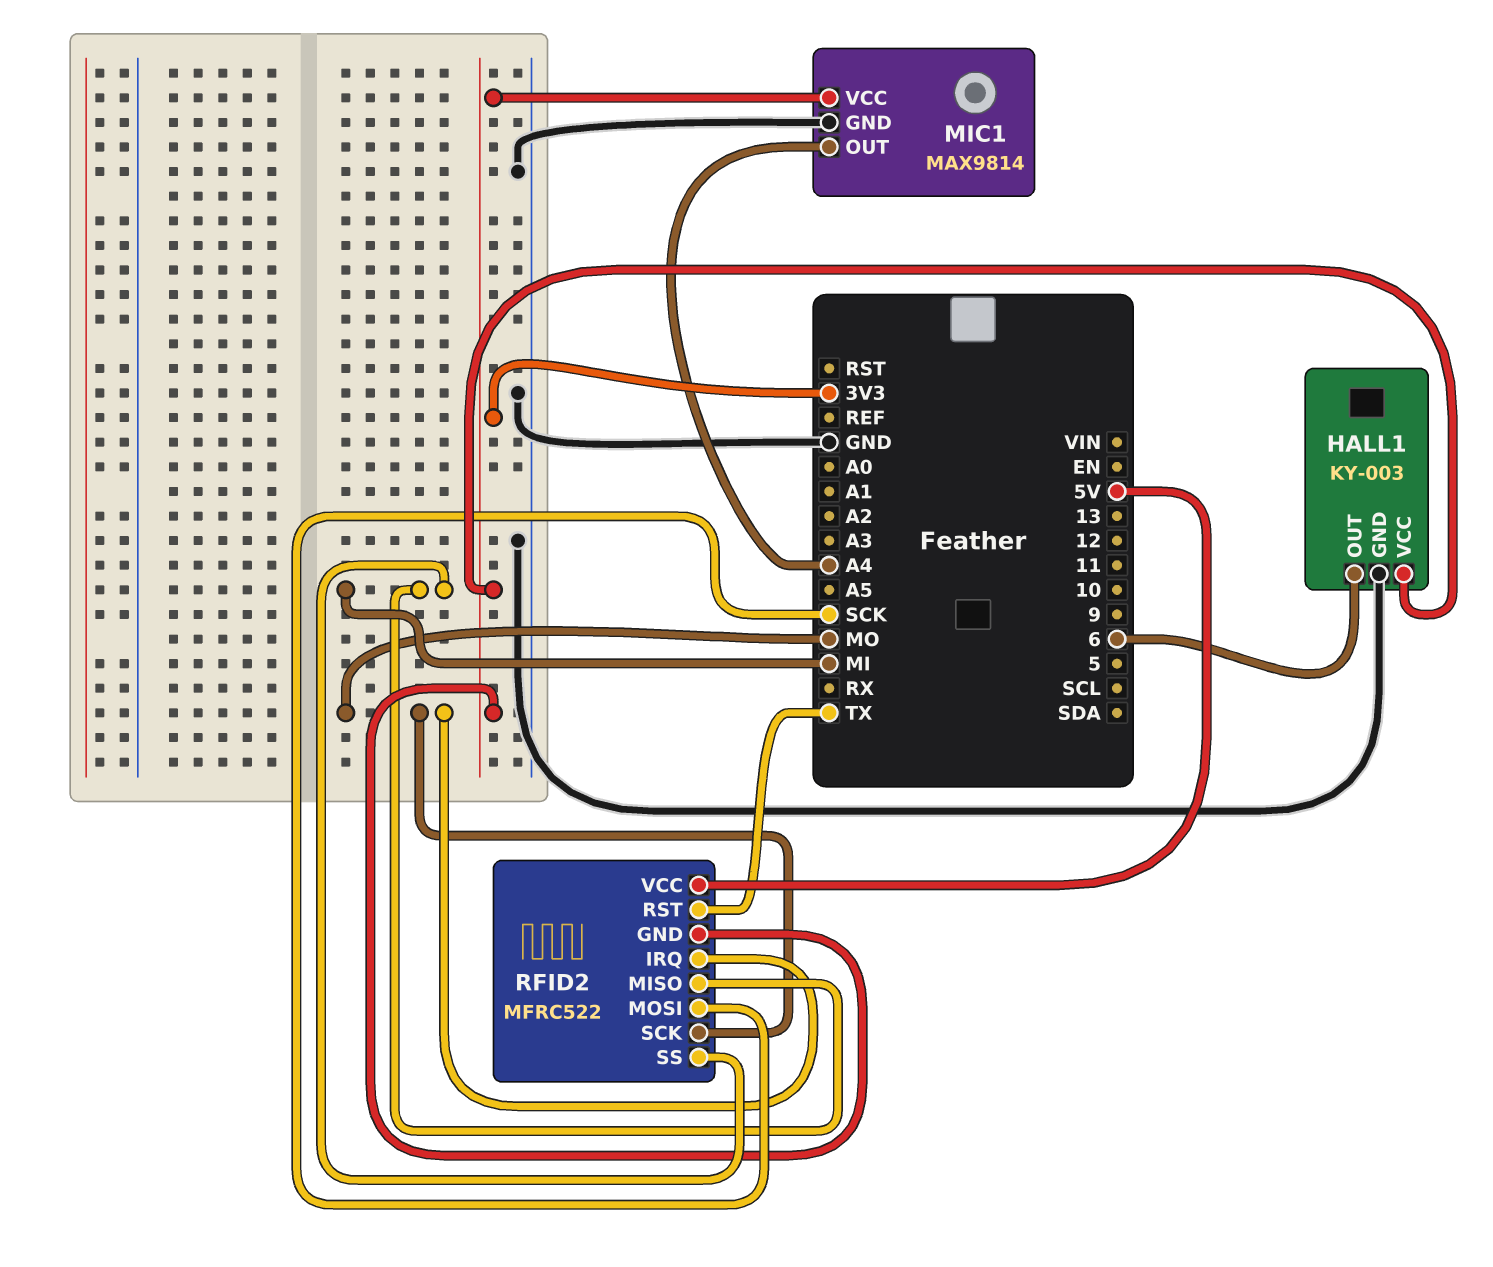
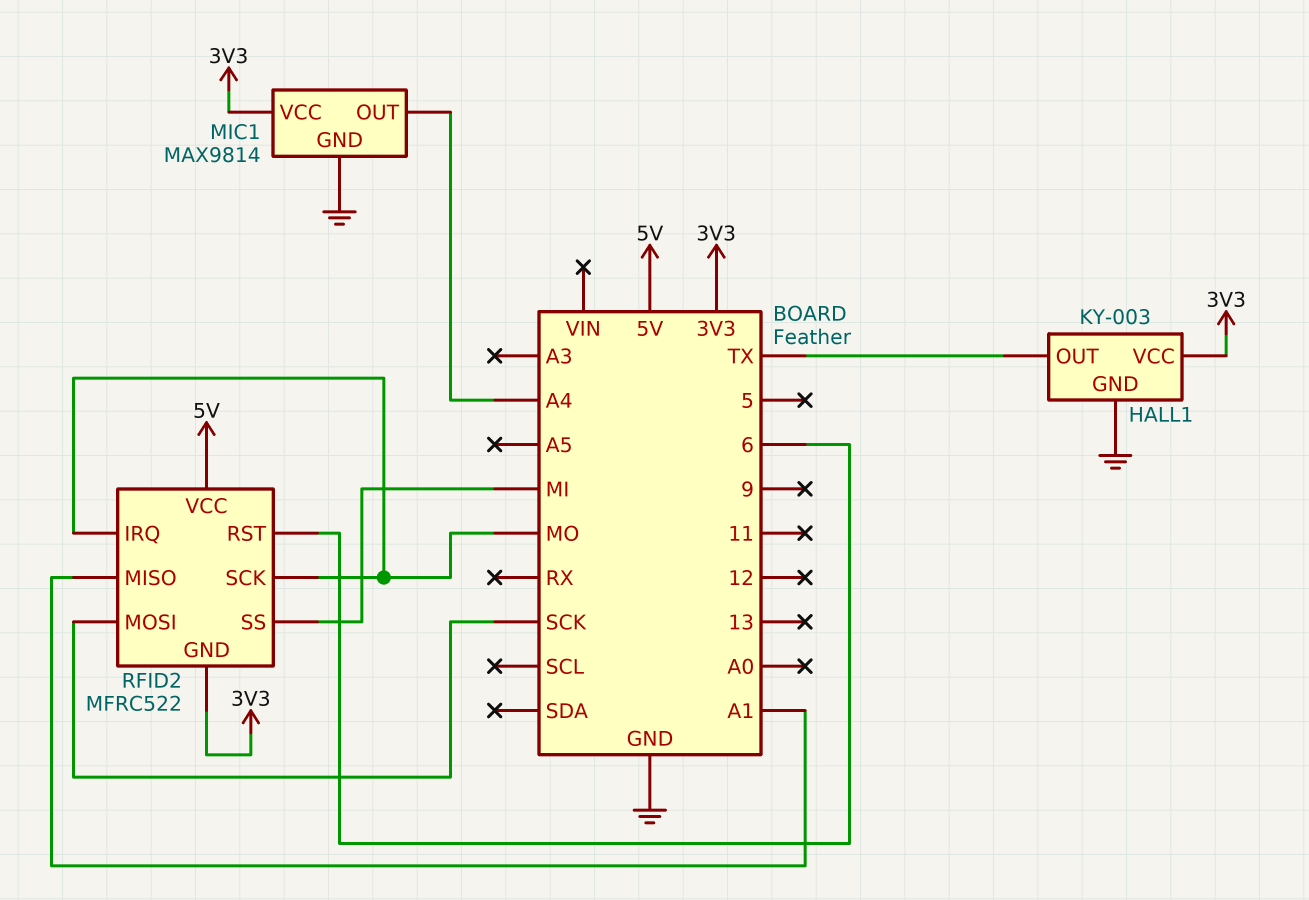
HALL1 pin OUT: 6 -> TX
RFID2 pin MISO: MI -> A1
RFID2 pin RST: TX -> 6

